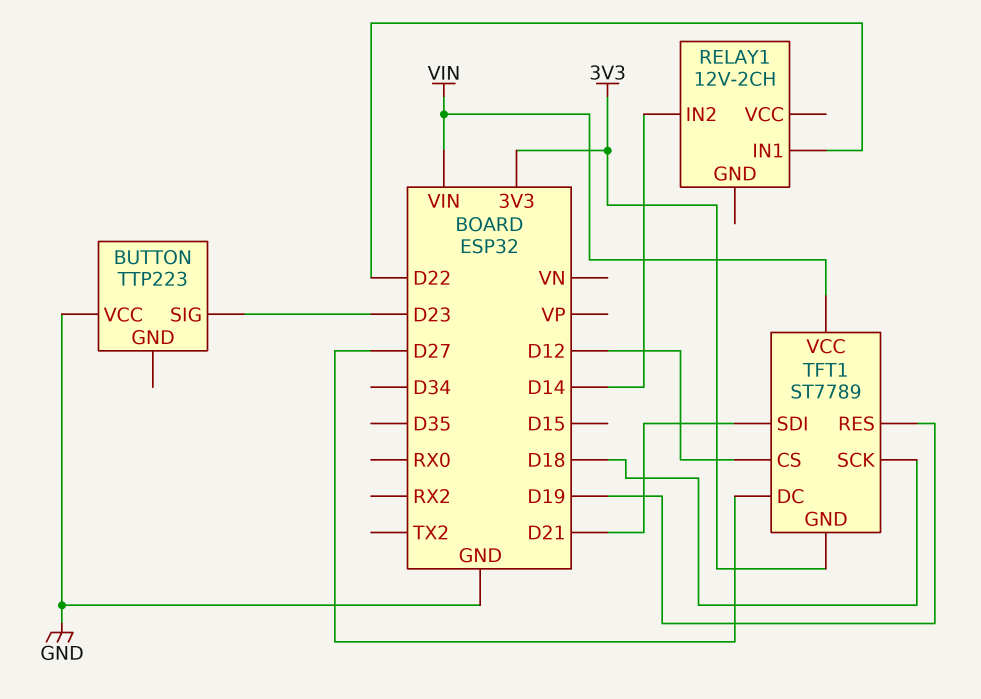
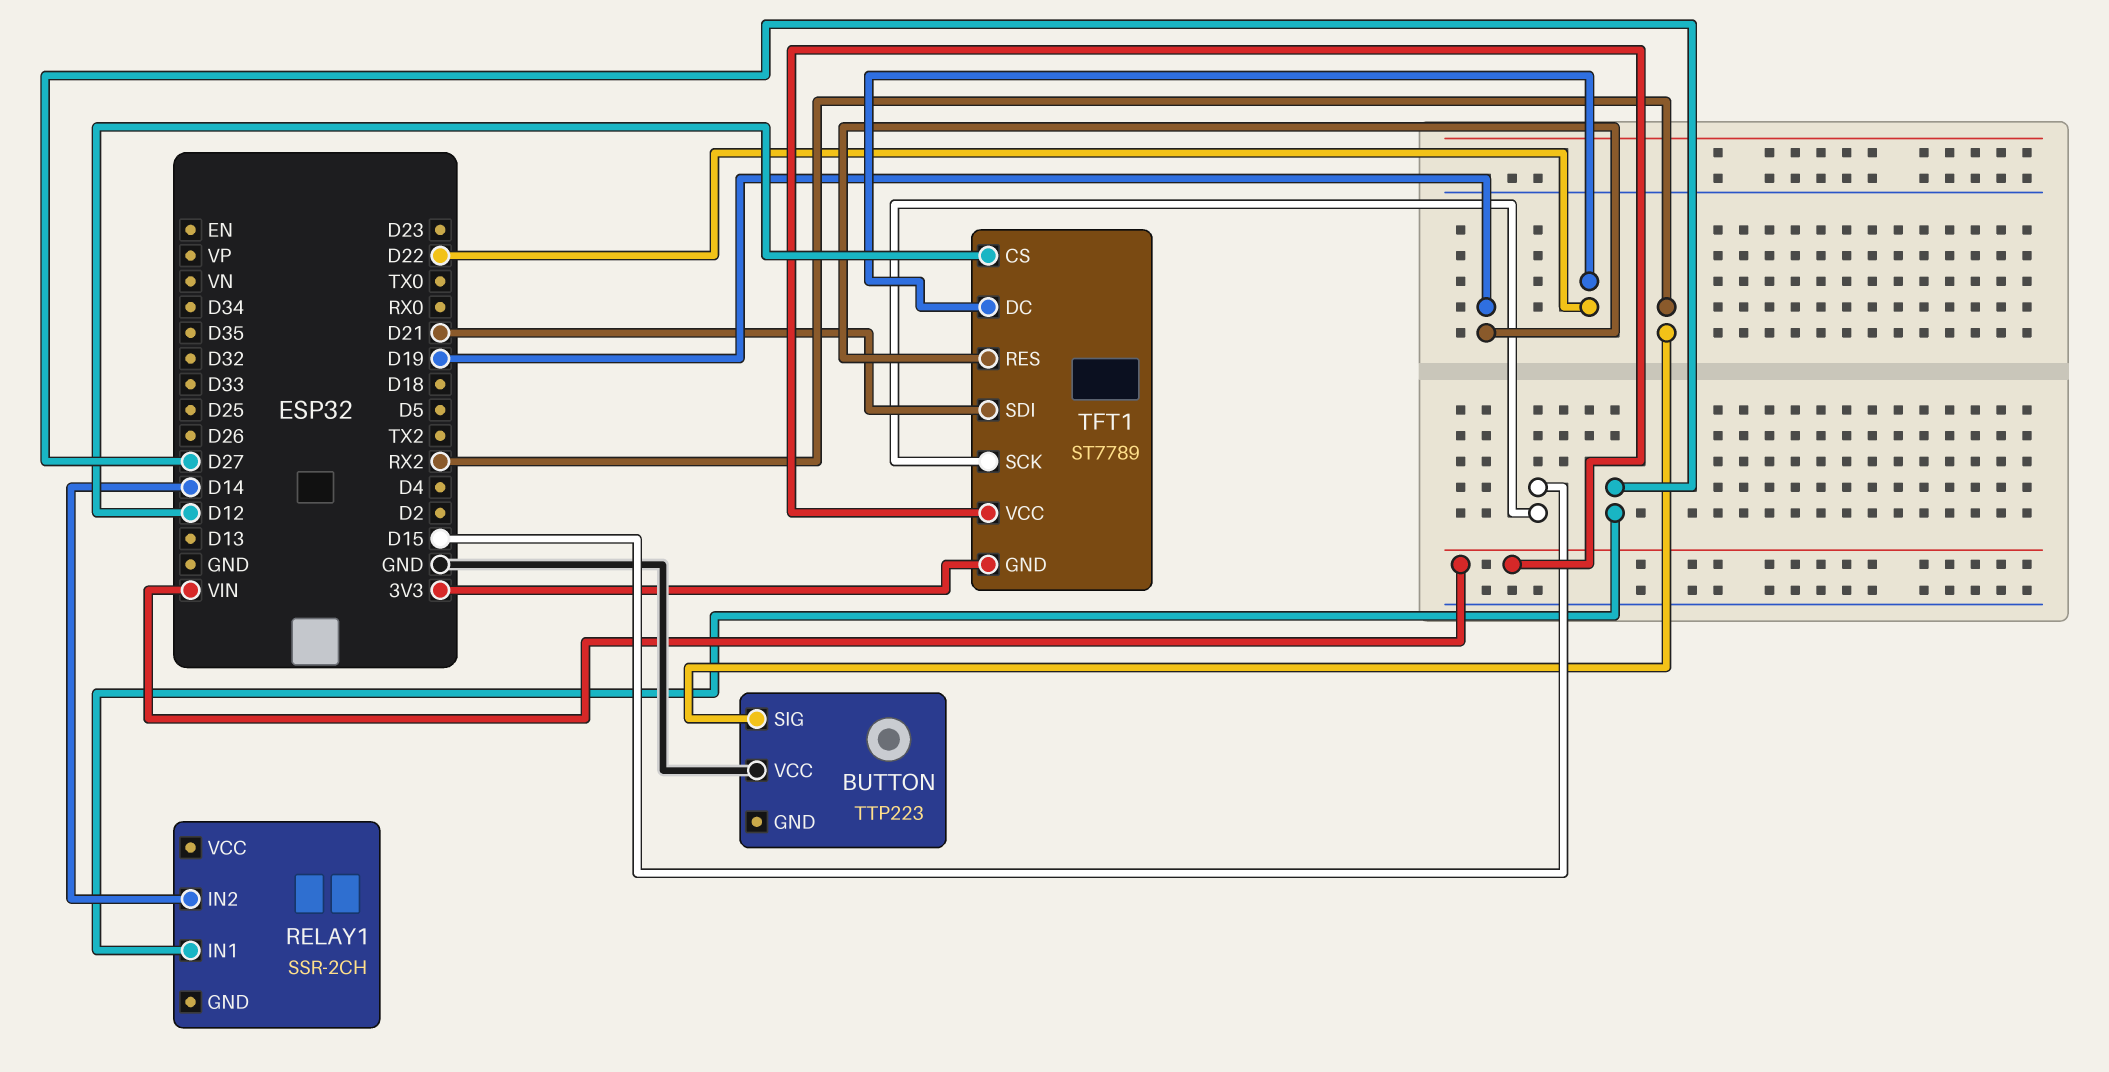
BUTTON pin SIG: D23 -> RX2
RELAY1: 12V-2CH -> SSR-2CH
RELAY1 pin IN1: D22 -> D27
TFT1 pin DC: D27 -> D22
TFT1 pin SCK: D18 -> D15

